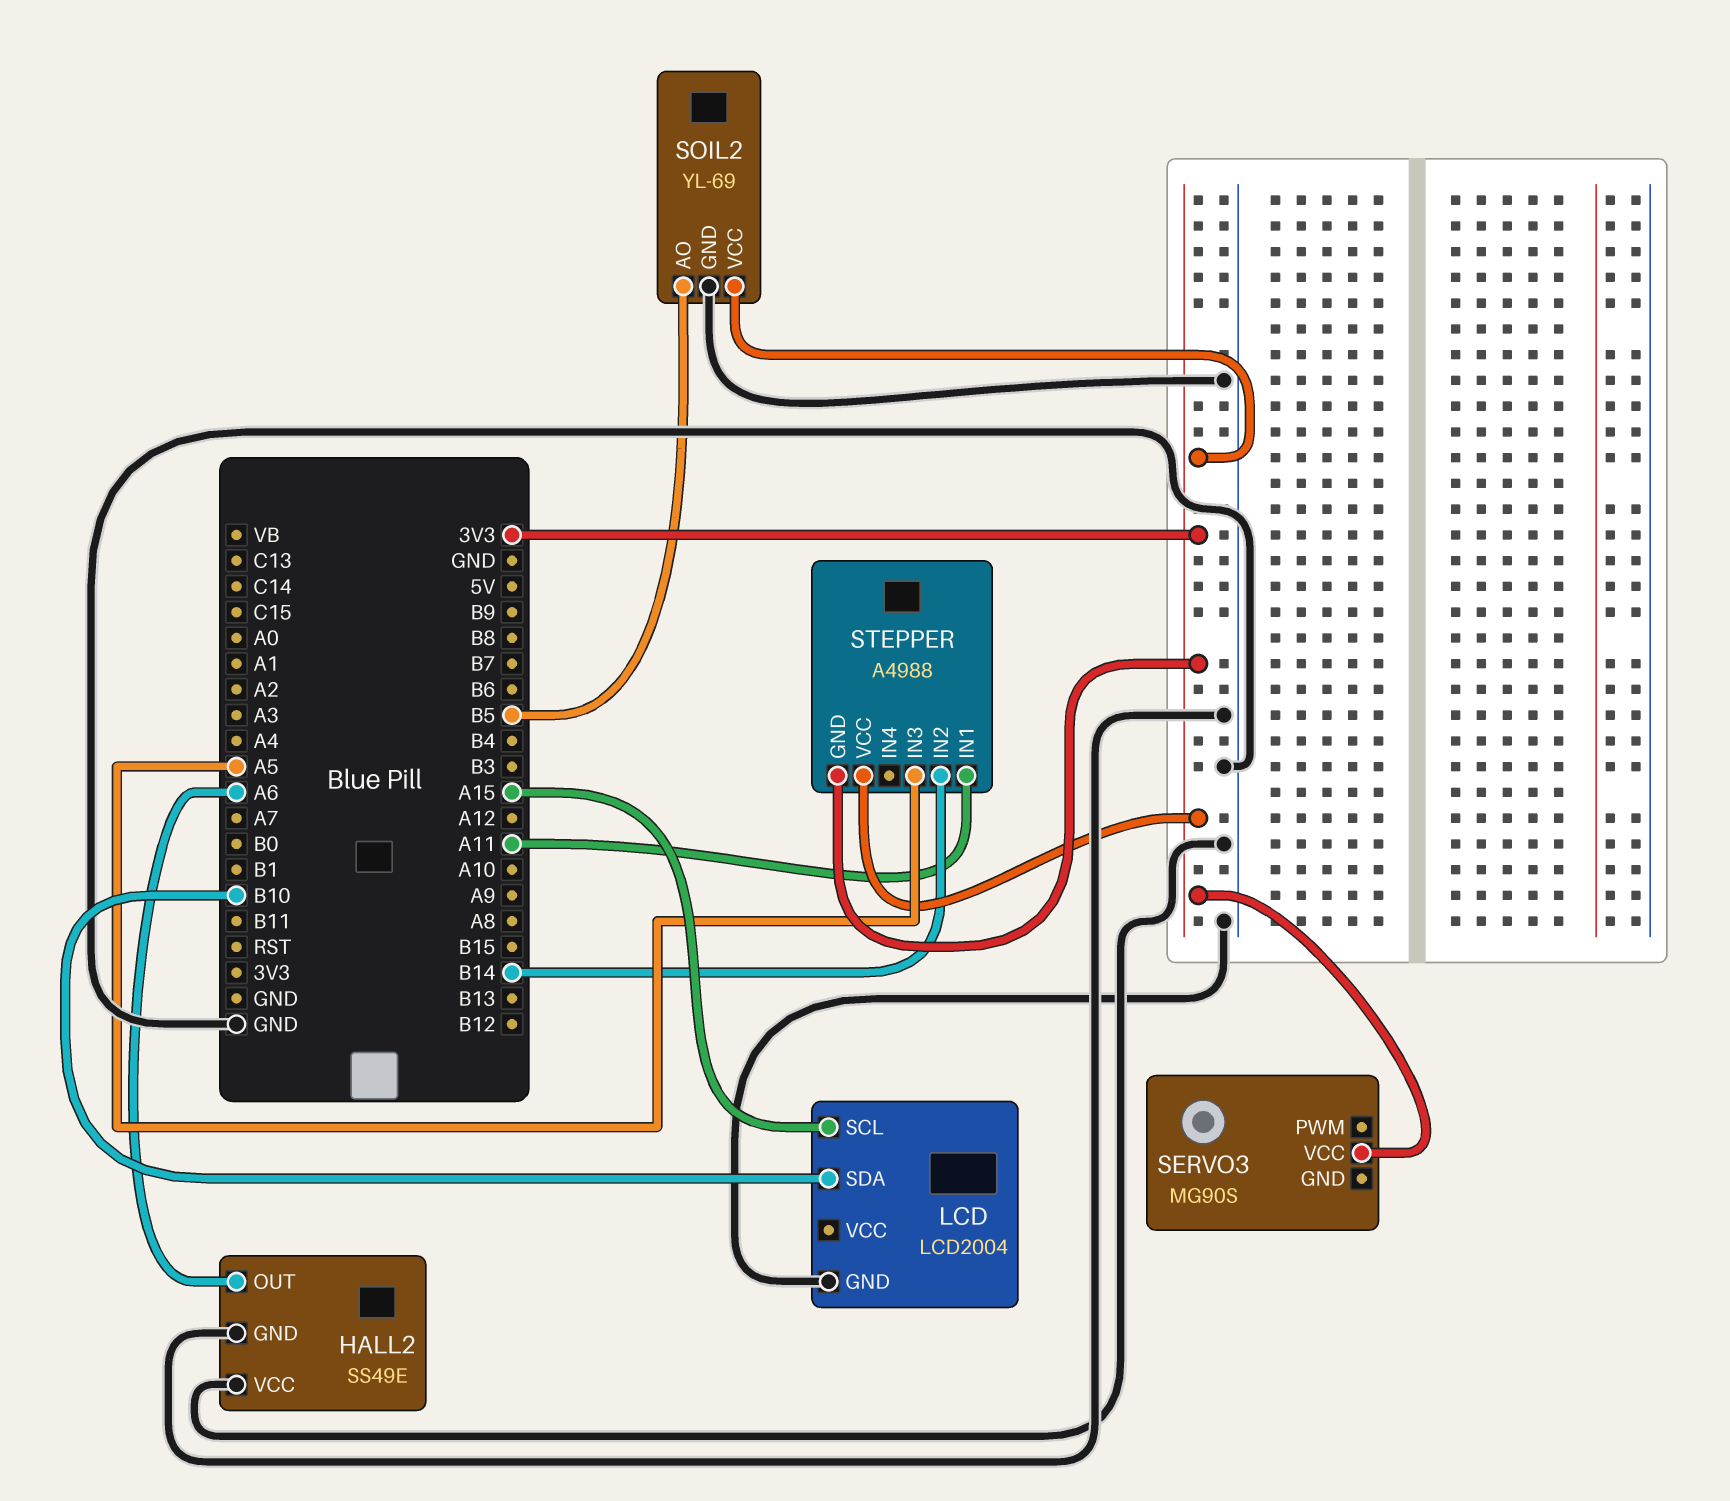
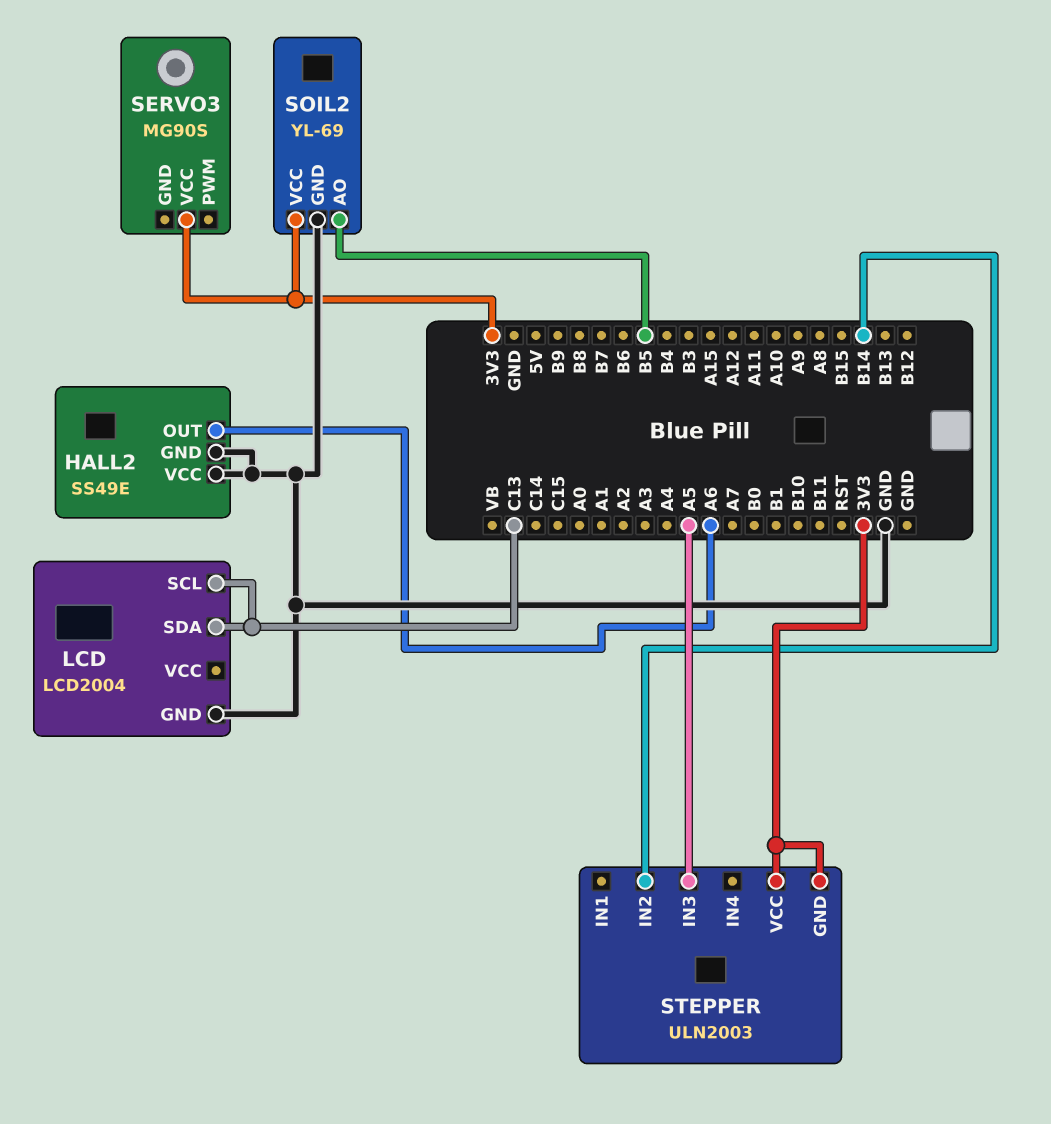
LCD pin SCL: A15 -> C13
LCD pin SDA: B10 -> C13
STEPPER: A4988 -> ULN2003
STEPPER pin IN1: A11 -> none

